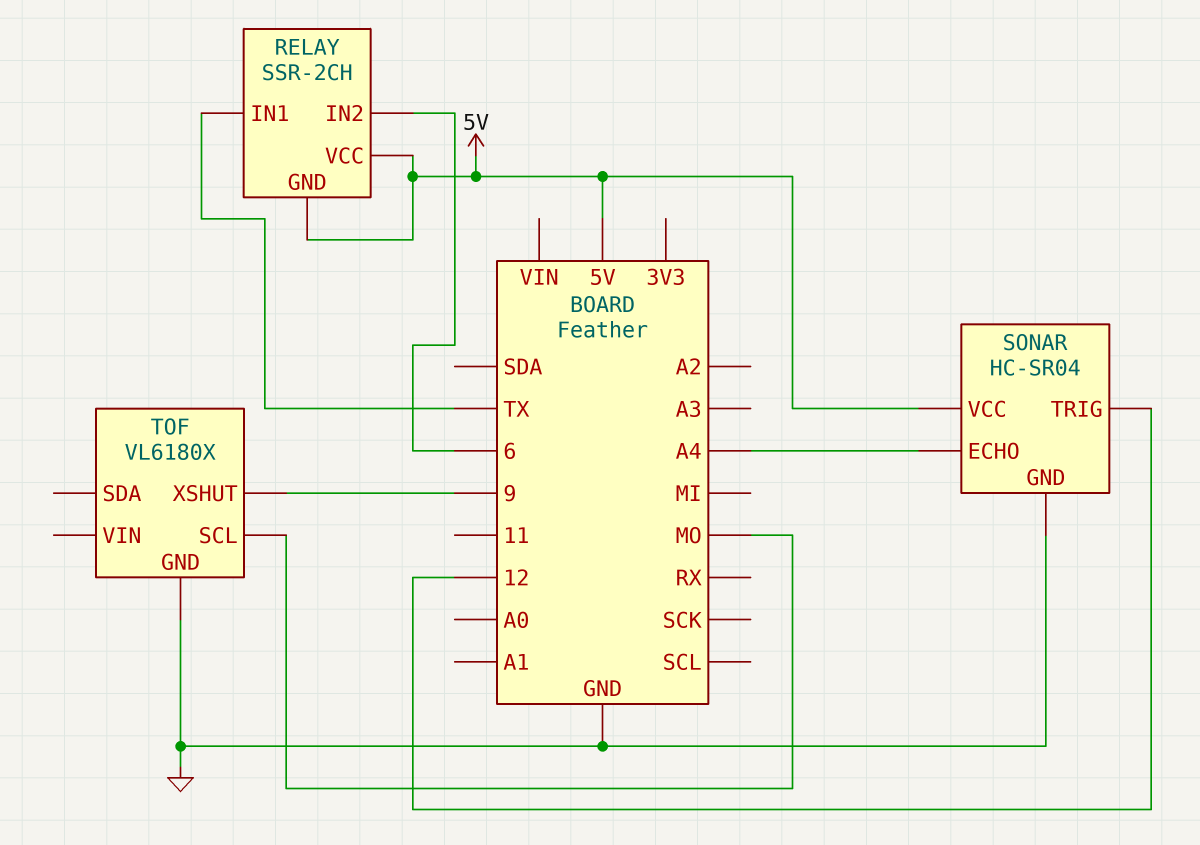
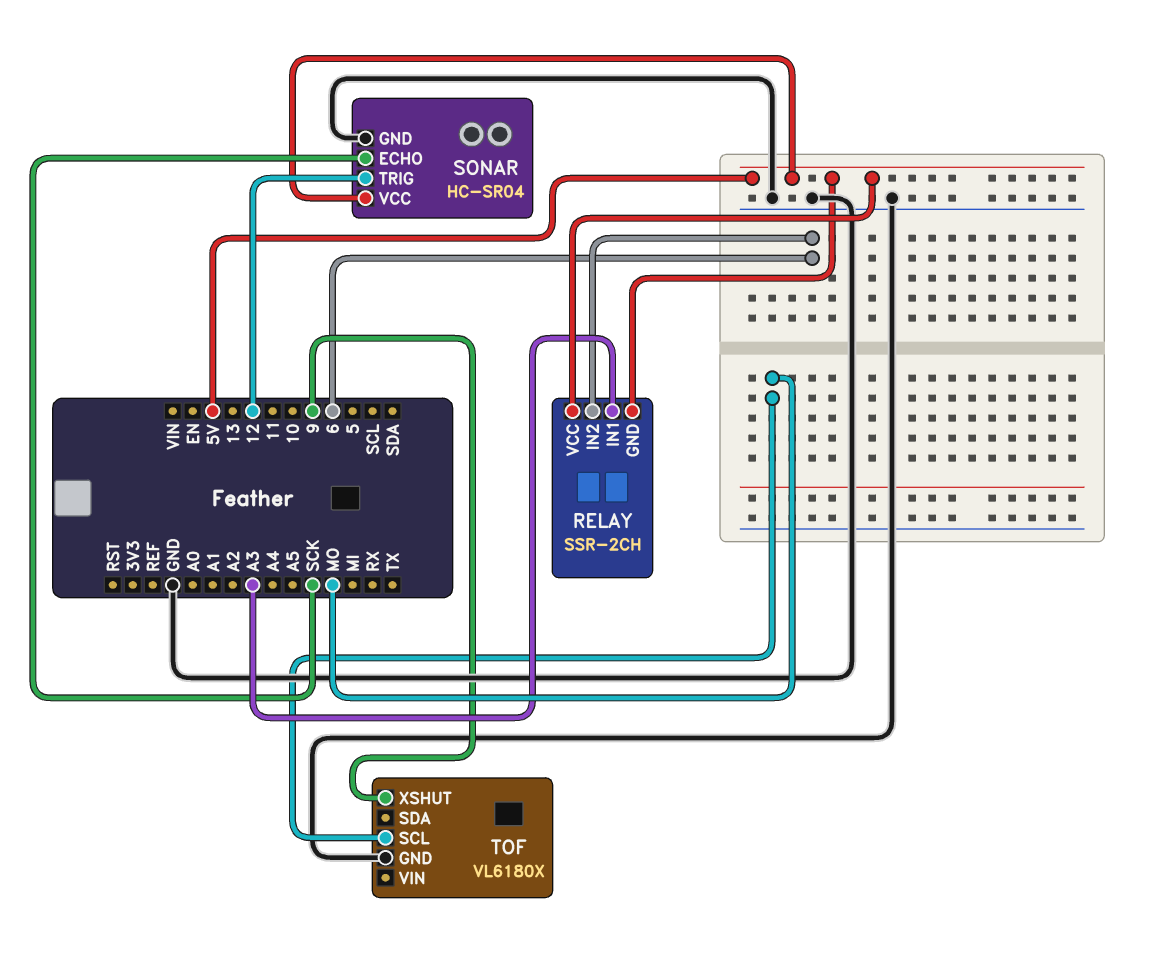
RELAY pin IN1: TX -> A3
SONAR pin ECHO: A4 -> SCK

